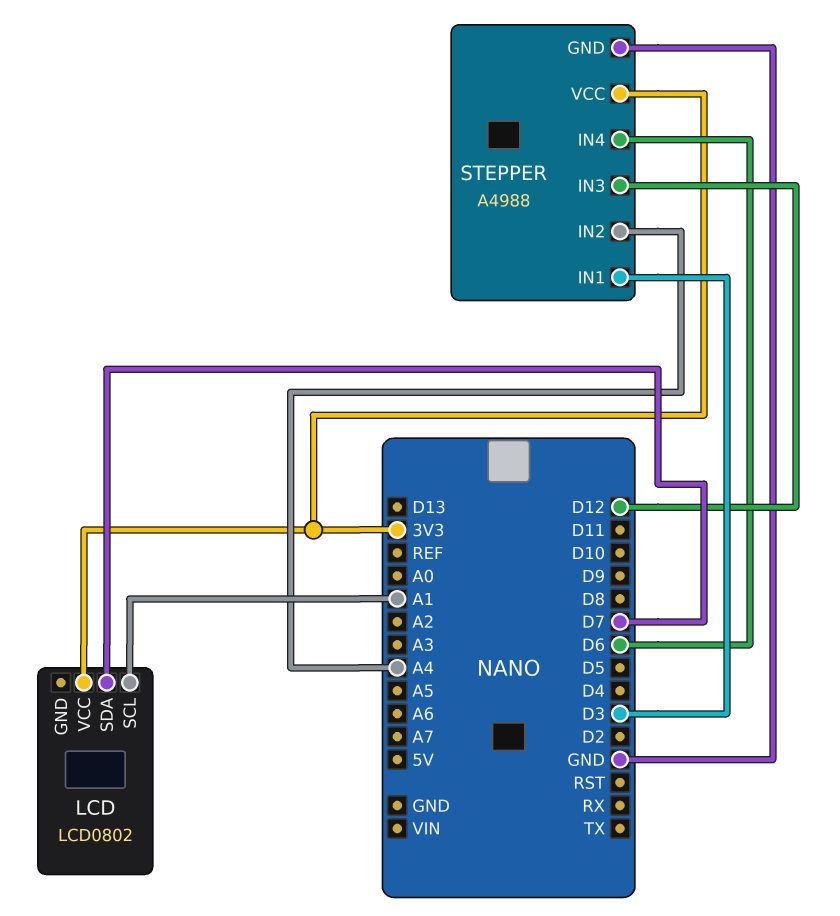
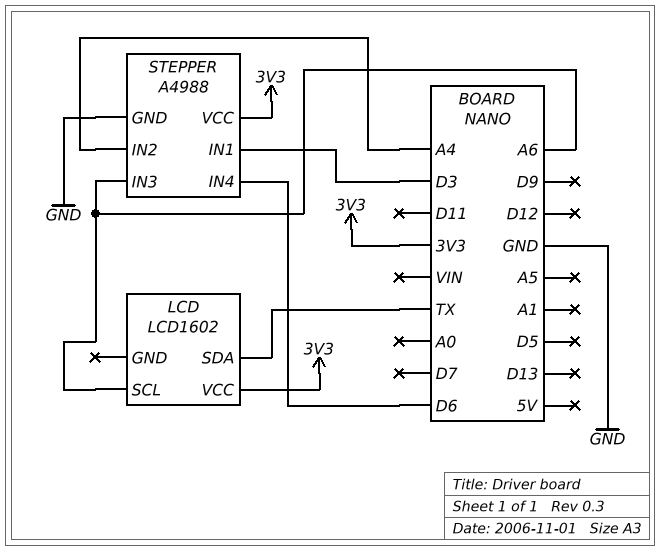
LCD: LCD0802 -> LCD1602
LCD pin SCL: A1 -> A6
LCD pin SDA: D7 -> TX
STEPPER pin IN3: D12 -> A6

